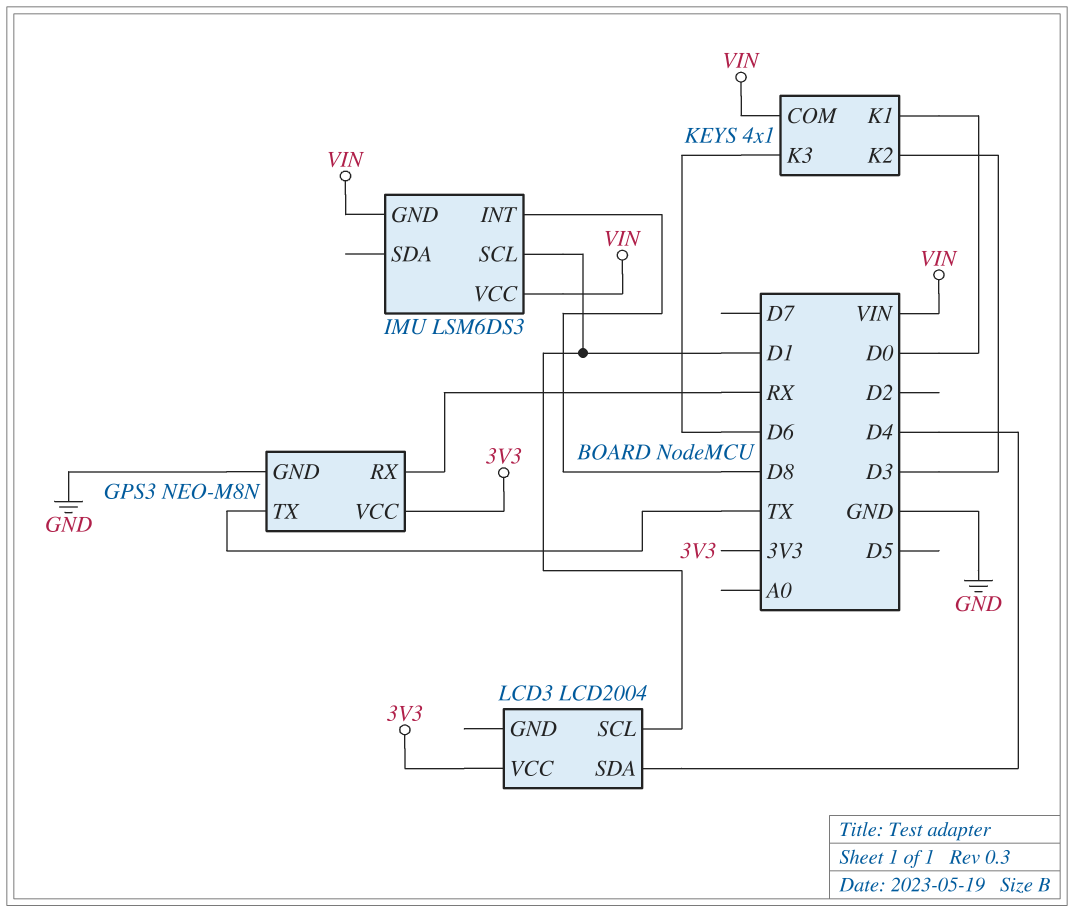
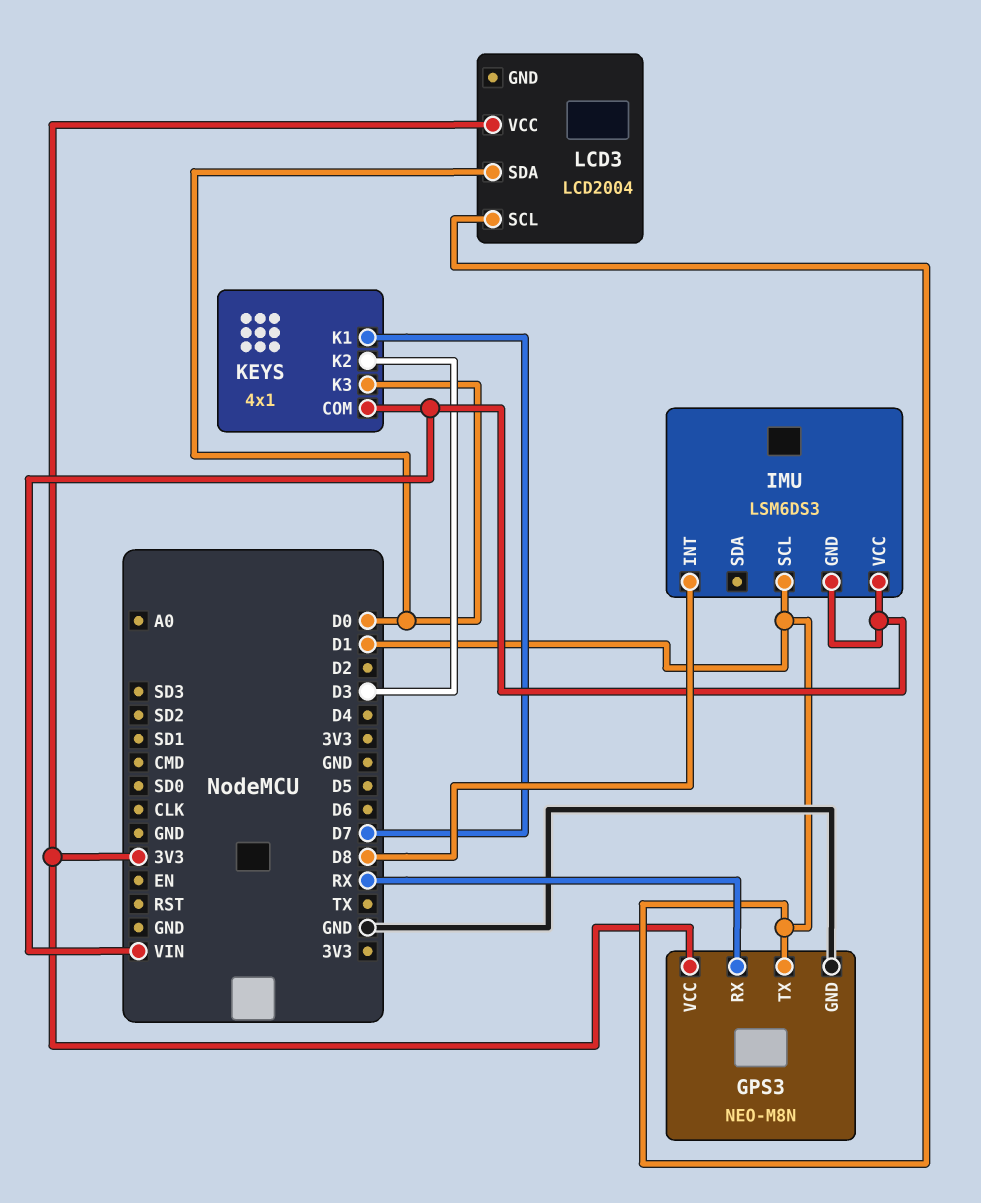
GPS3 pin TX: TX -> D1
KEYS pin K1: D0 -> D7
KEYS pin K3: D6 -> D0
LCD3 pin SDA: D4 -> D0

